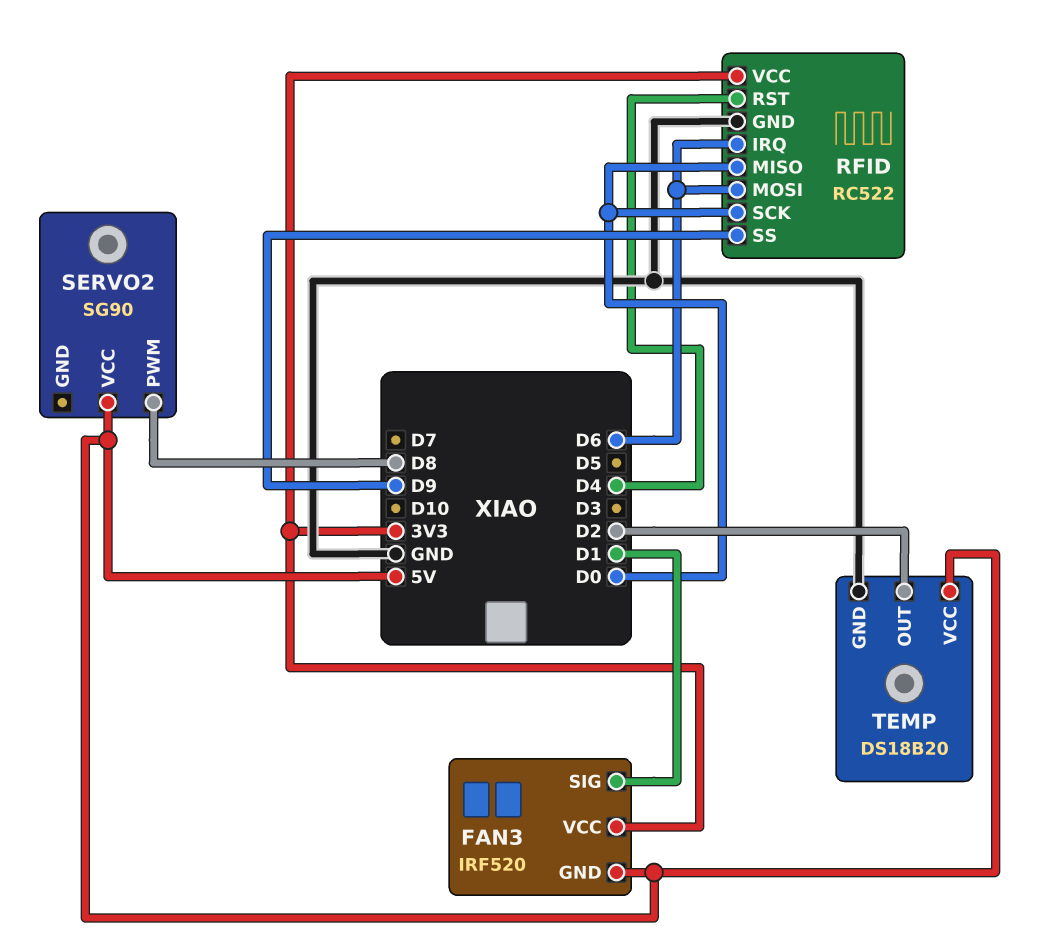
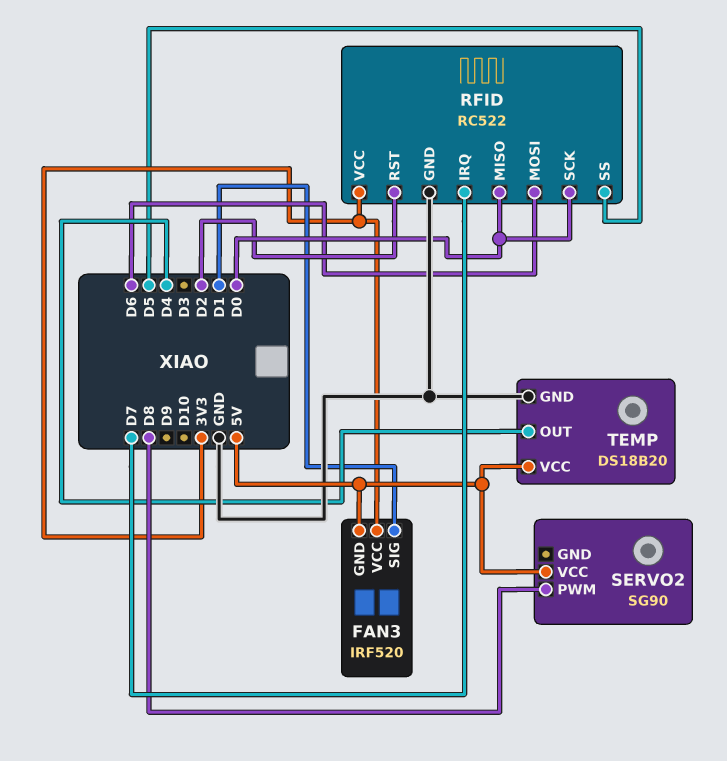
RFID pin IRQ: D6 -> D7
RFID pin RST: D4 -> D2
RFID pin SS: D9 -> D5
TEMP pin OUT: D2 -> D4

